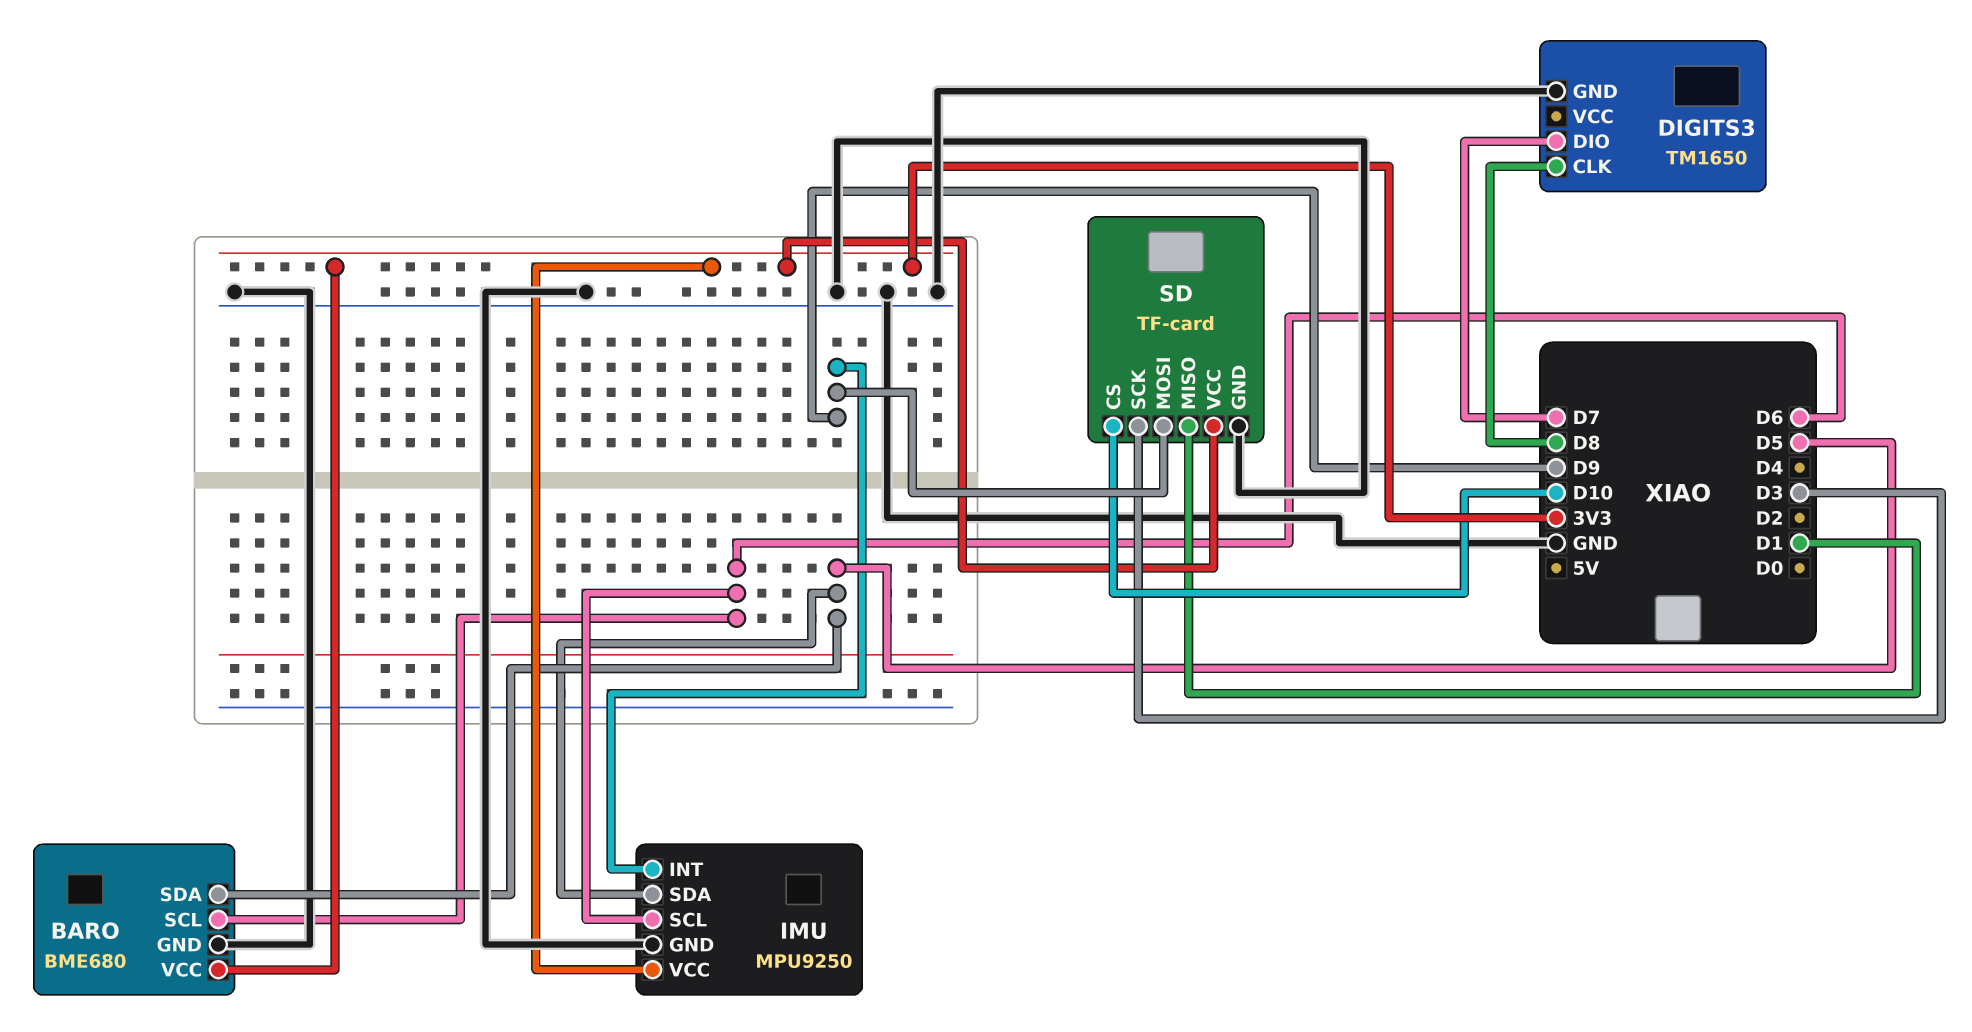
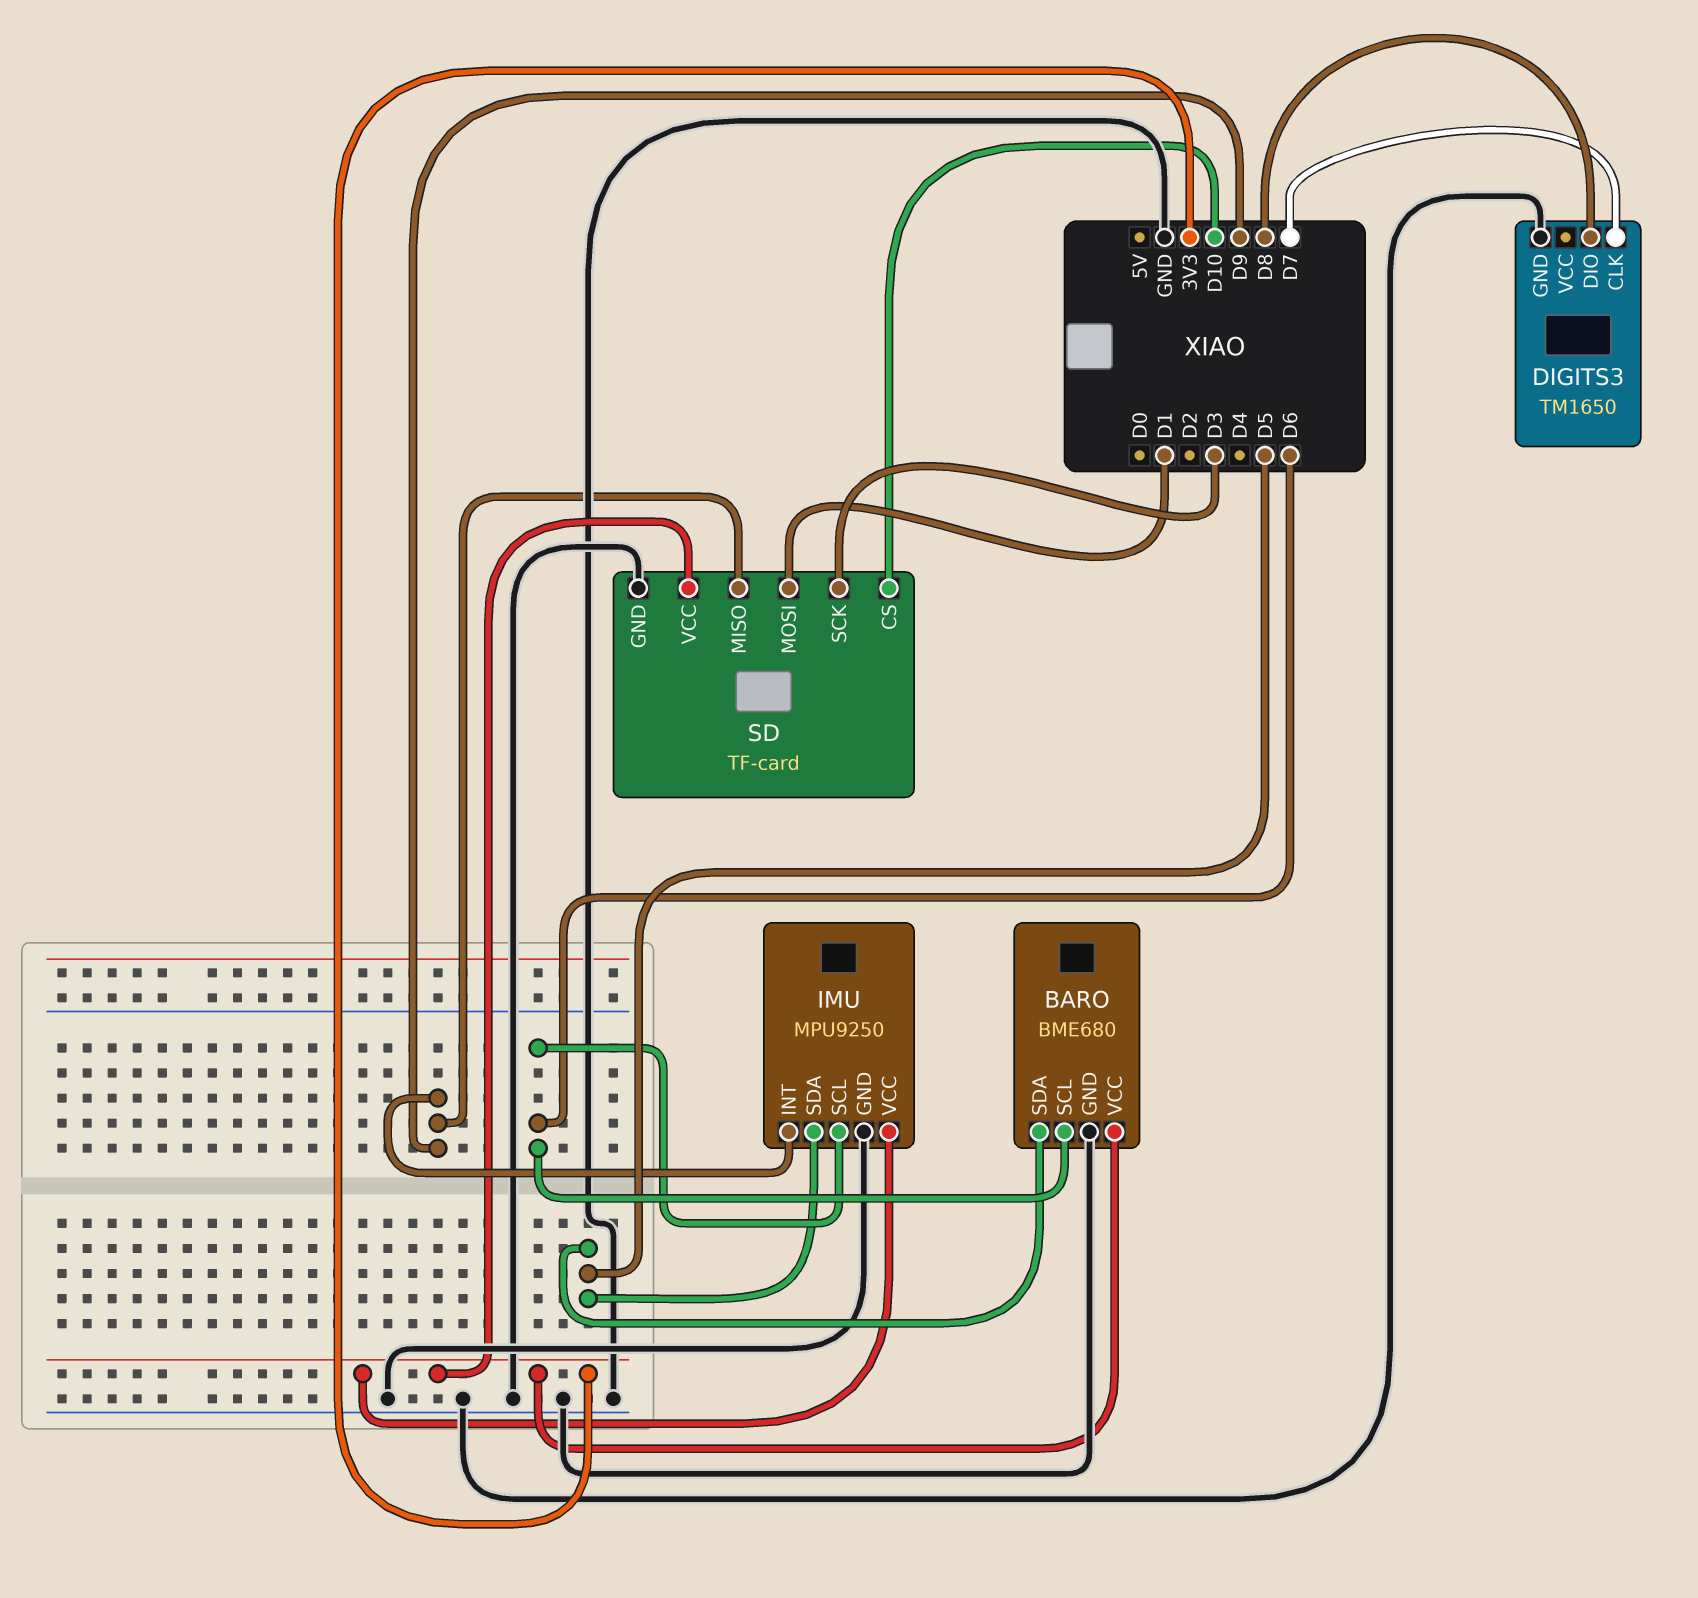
DIGITS3 pin CLK: D8 -> D7
DIGITS3 pin DIO: D7 -> D8
SD pin MISO: D1 -> D9
SD pin MOSI: D9 -> D1

